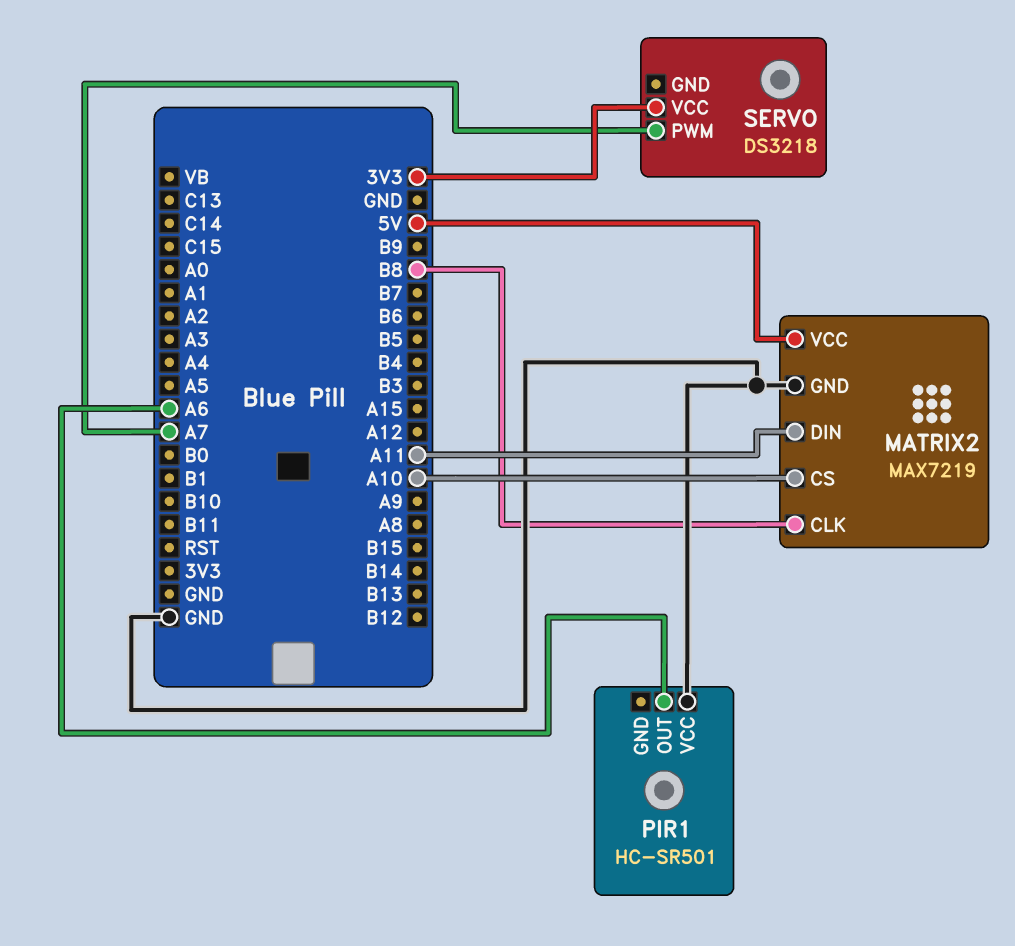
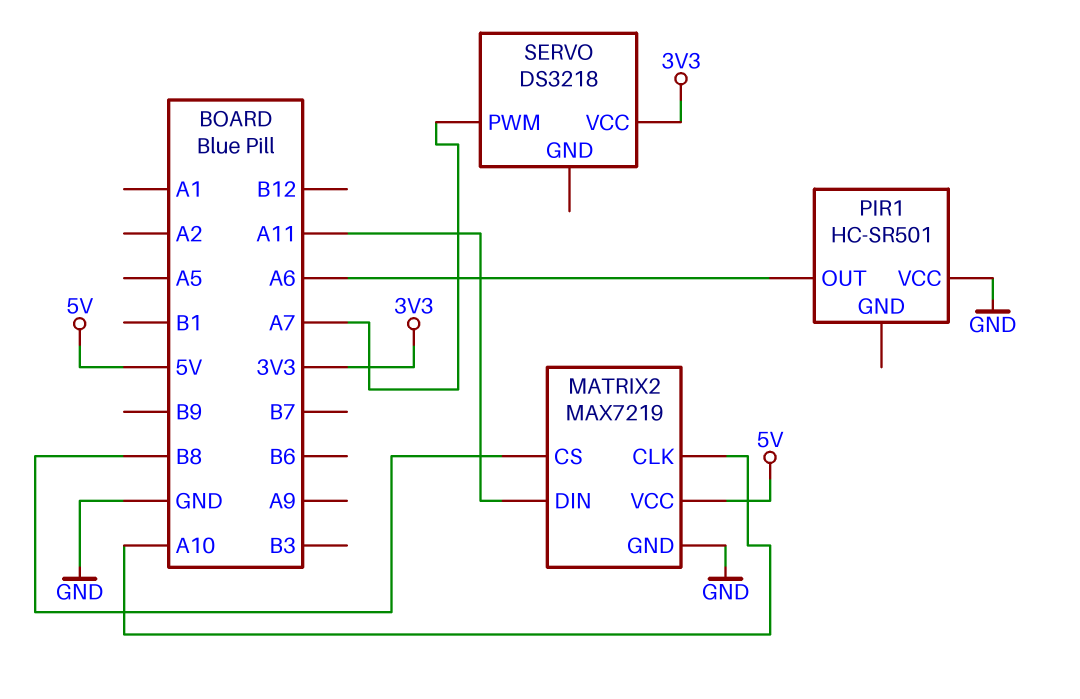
MATRIX2 pin CLK: B8 -> A10
MATRIX2 pin CS: A10 -> B8

